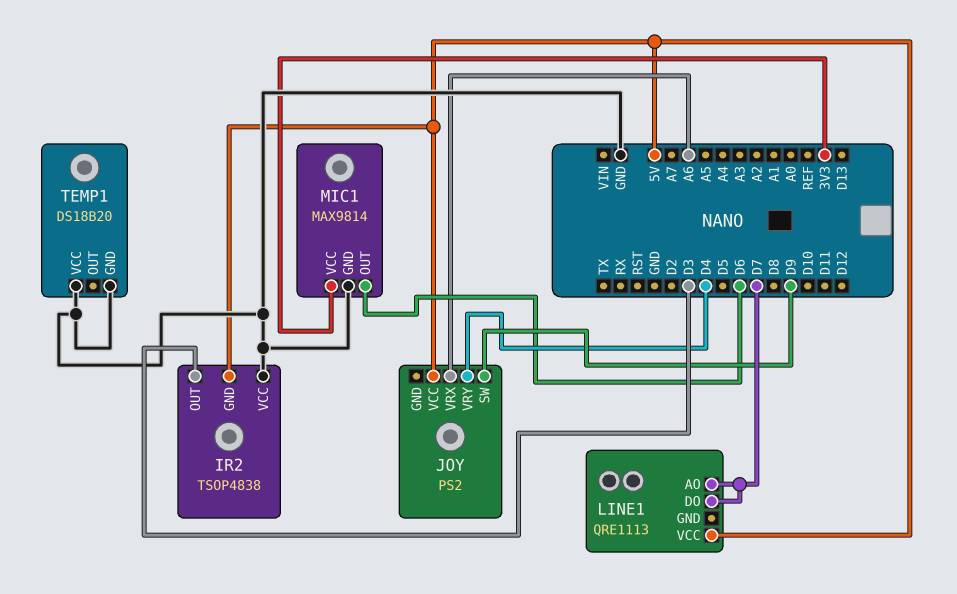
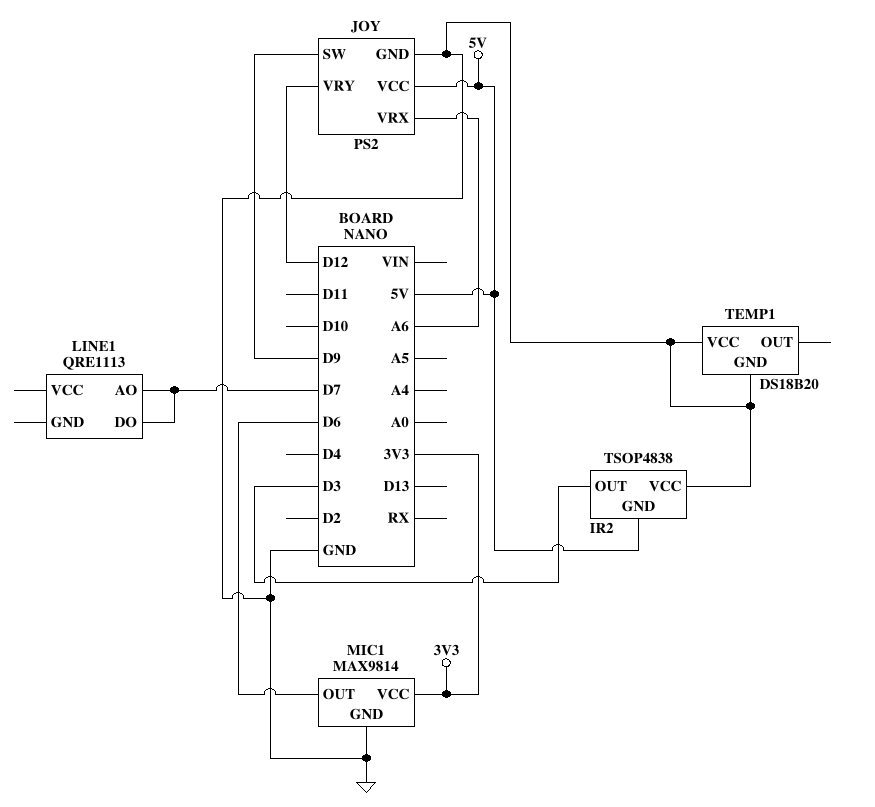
JOY pin GND: none -> GND
JOY pin VRY: D4 -> D12
LINE1 pin VCC: 5V -> none

